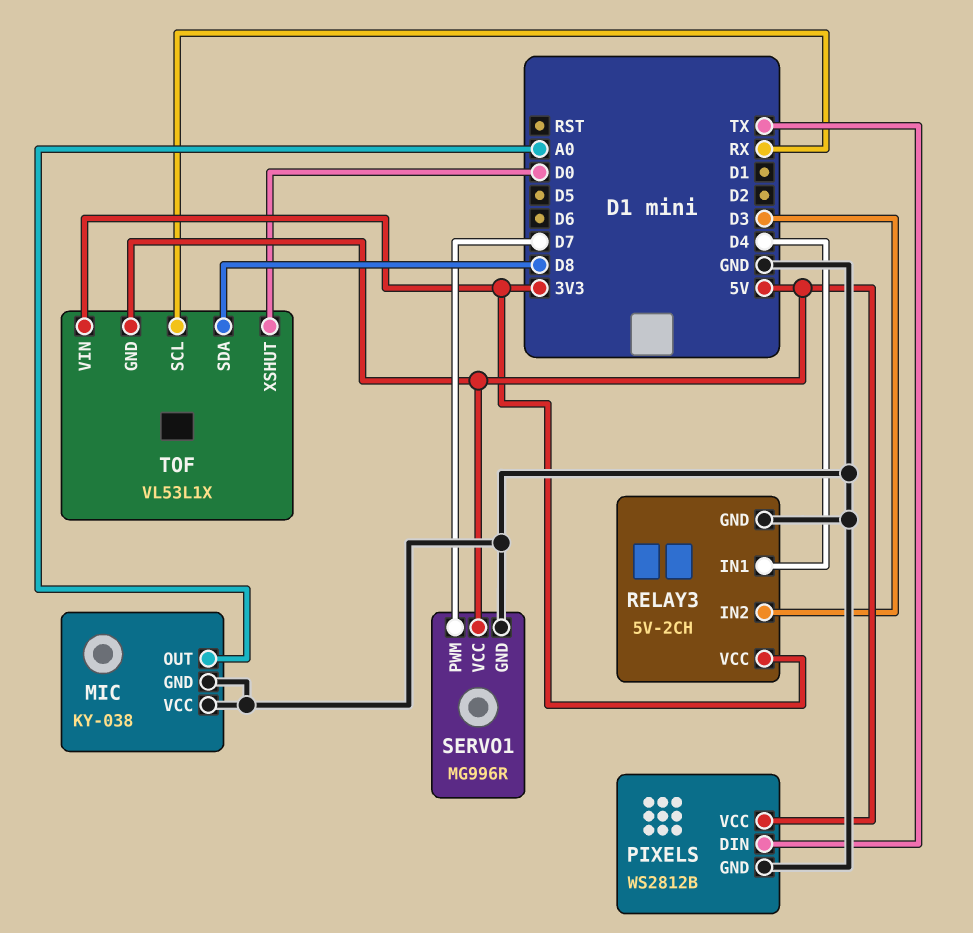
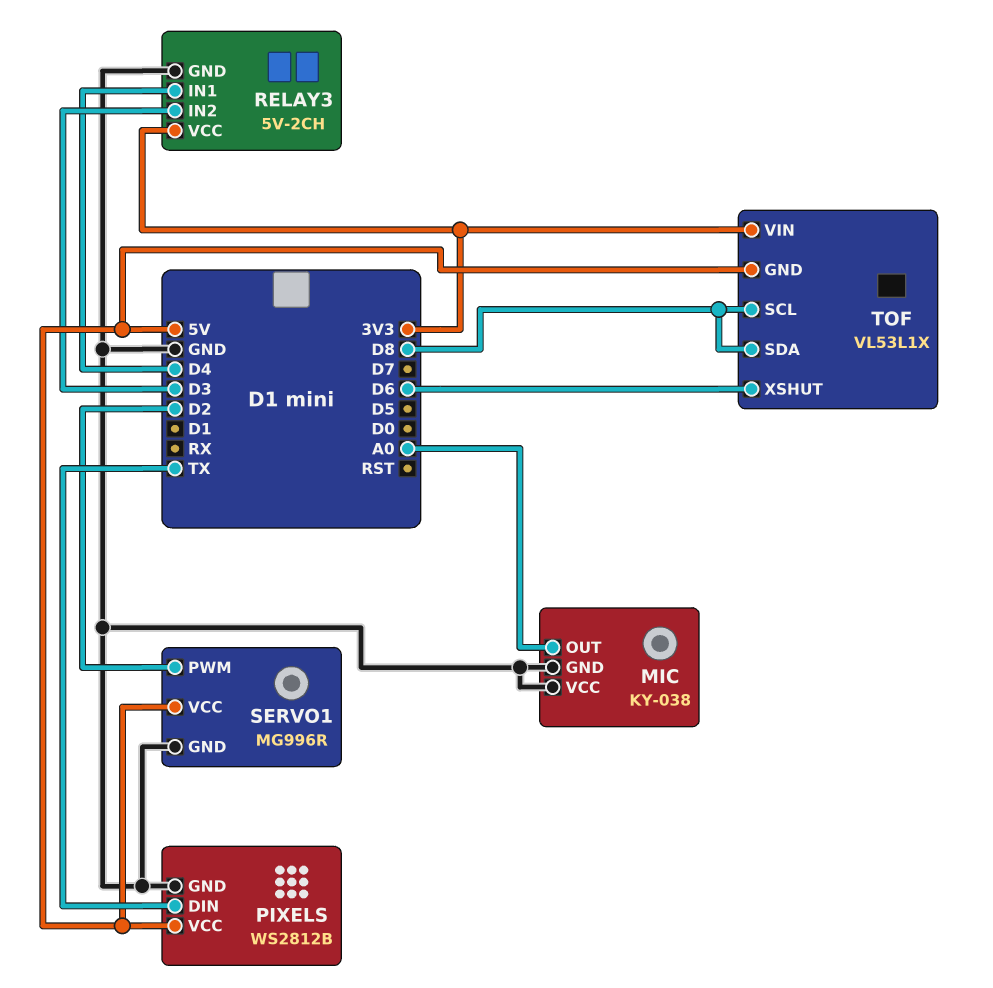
SERVO1 pin PWM: D7 -> D2
TOF pin SCL: RX -> D8
TOF pin XSHUT: D0 -> D6

